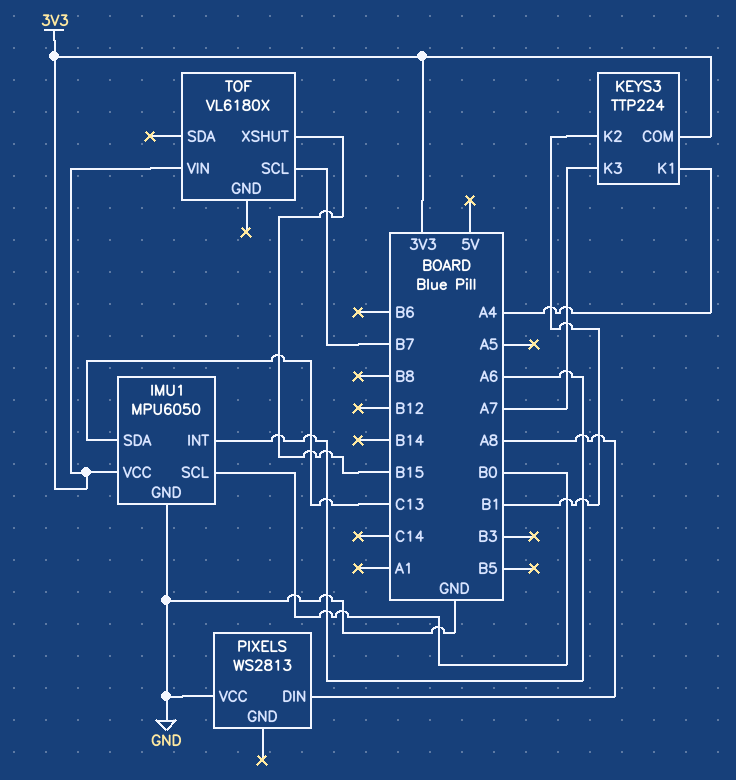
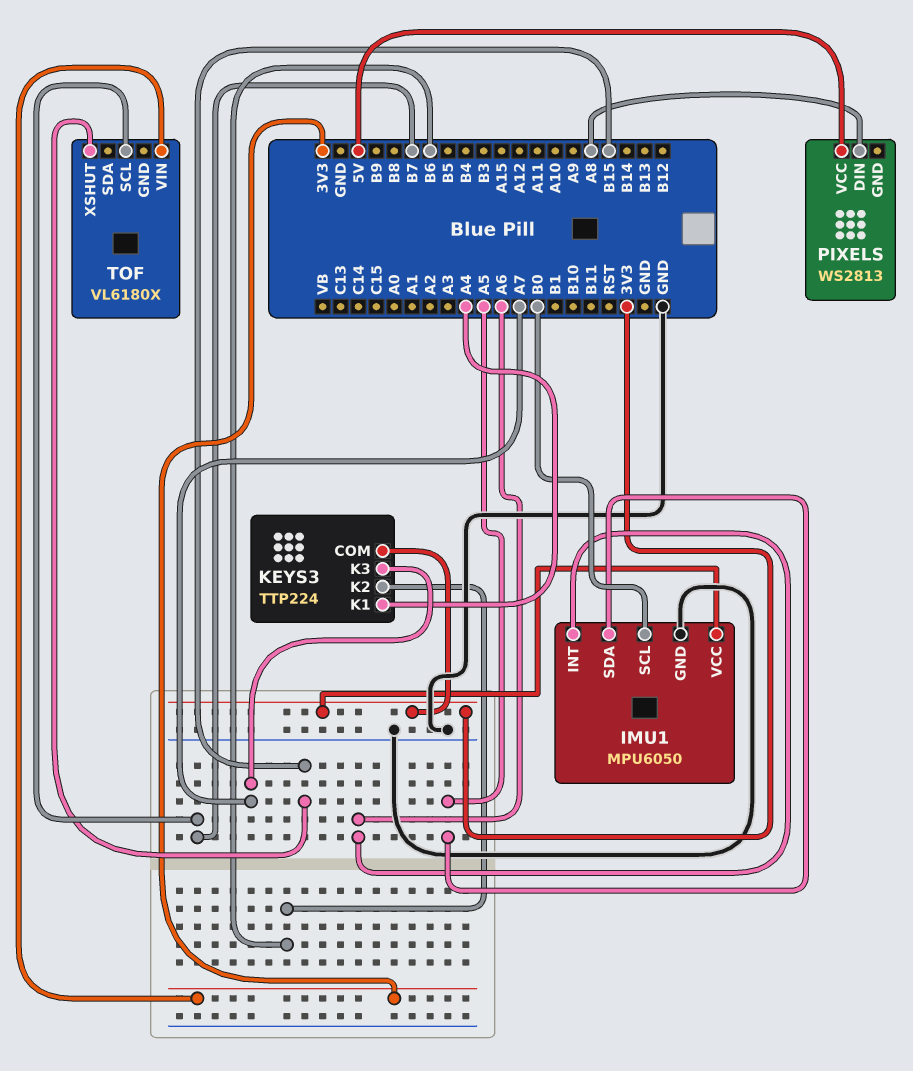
IMU1 pin SDA: C13 -> A5
KEYS3 pin K2: B1 -> B6
PIXELS pin VCC: GND -> 5V

